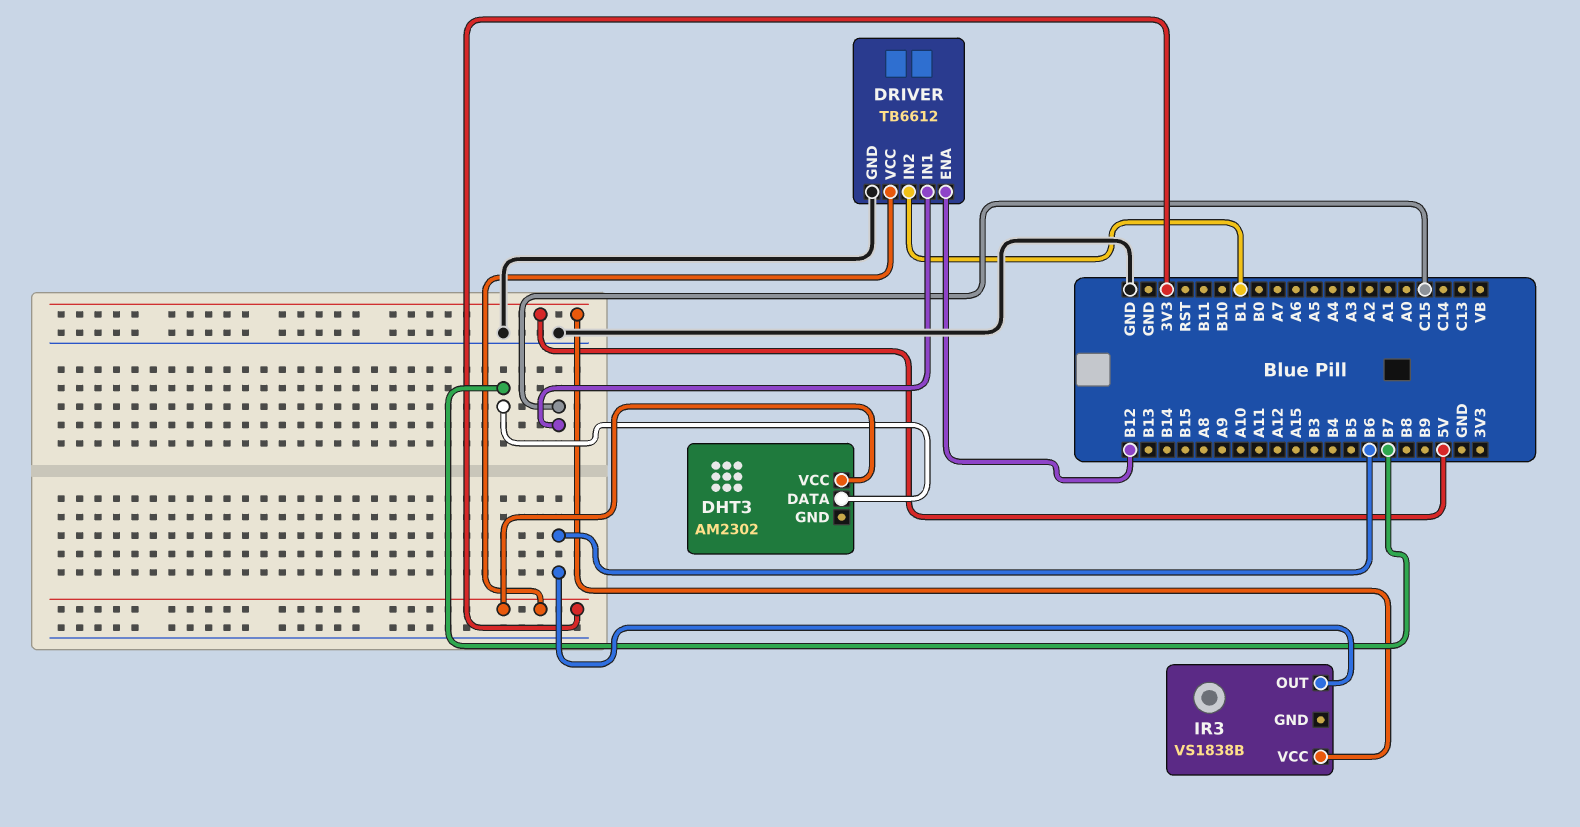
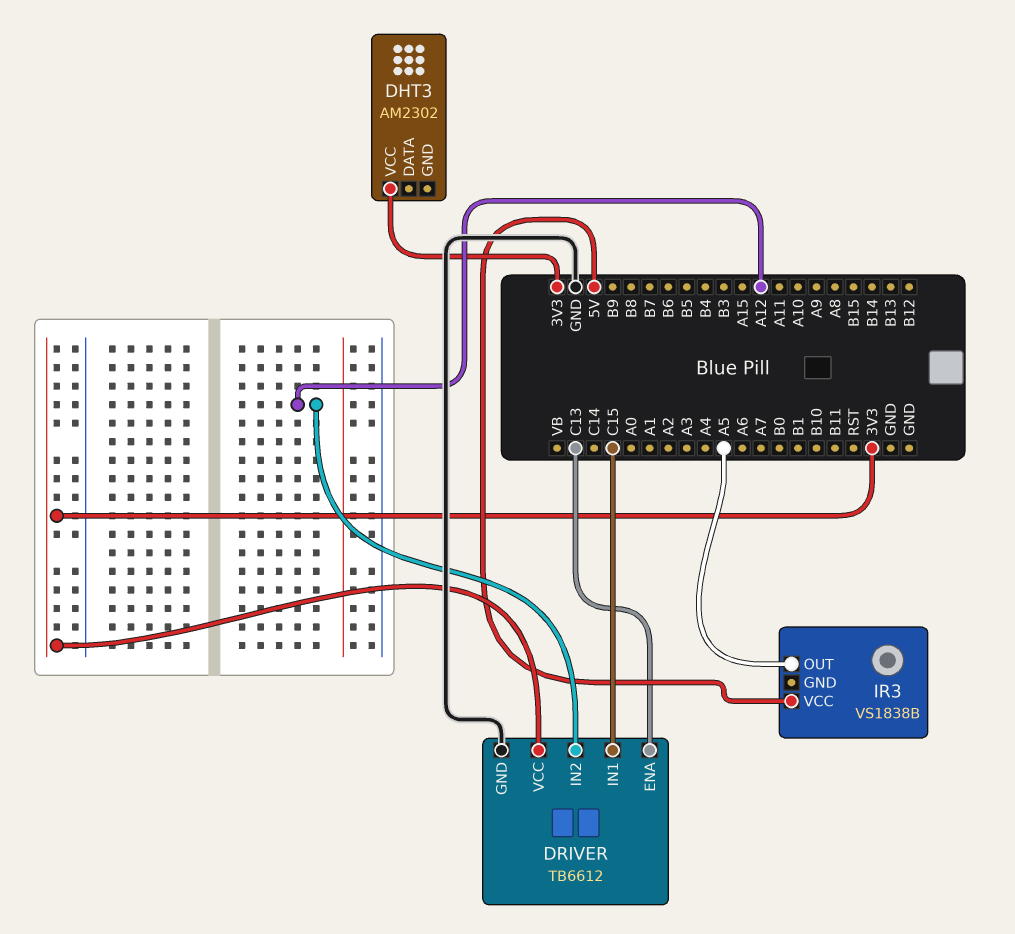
DHT3 pin DATA: B7 -> none
DRIVER pin ENA: B12 -> C13
DRIVER pin IN2: B1 -> A12
IR3 pin OUT: B6 -> A5

